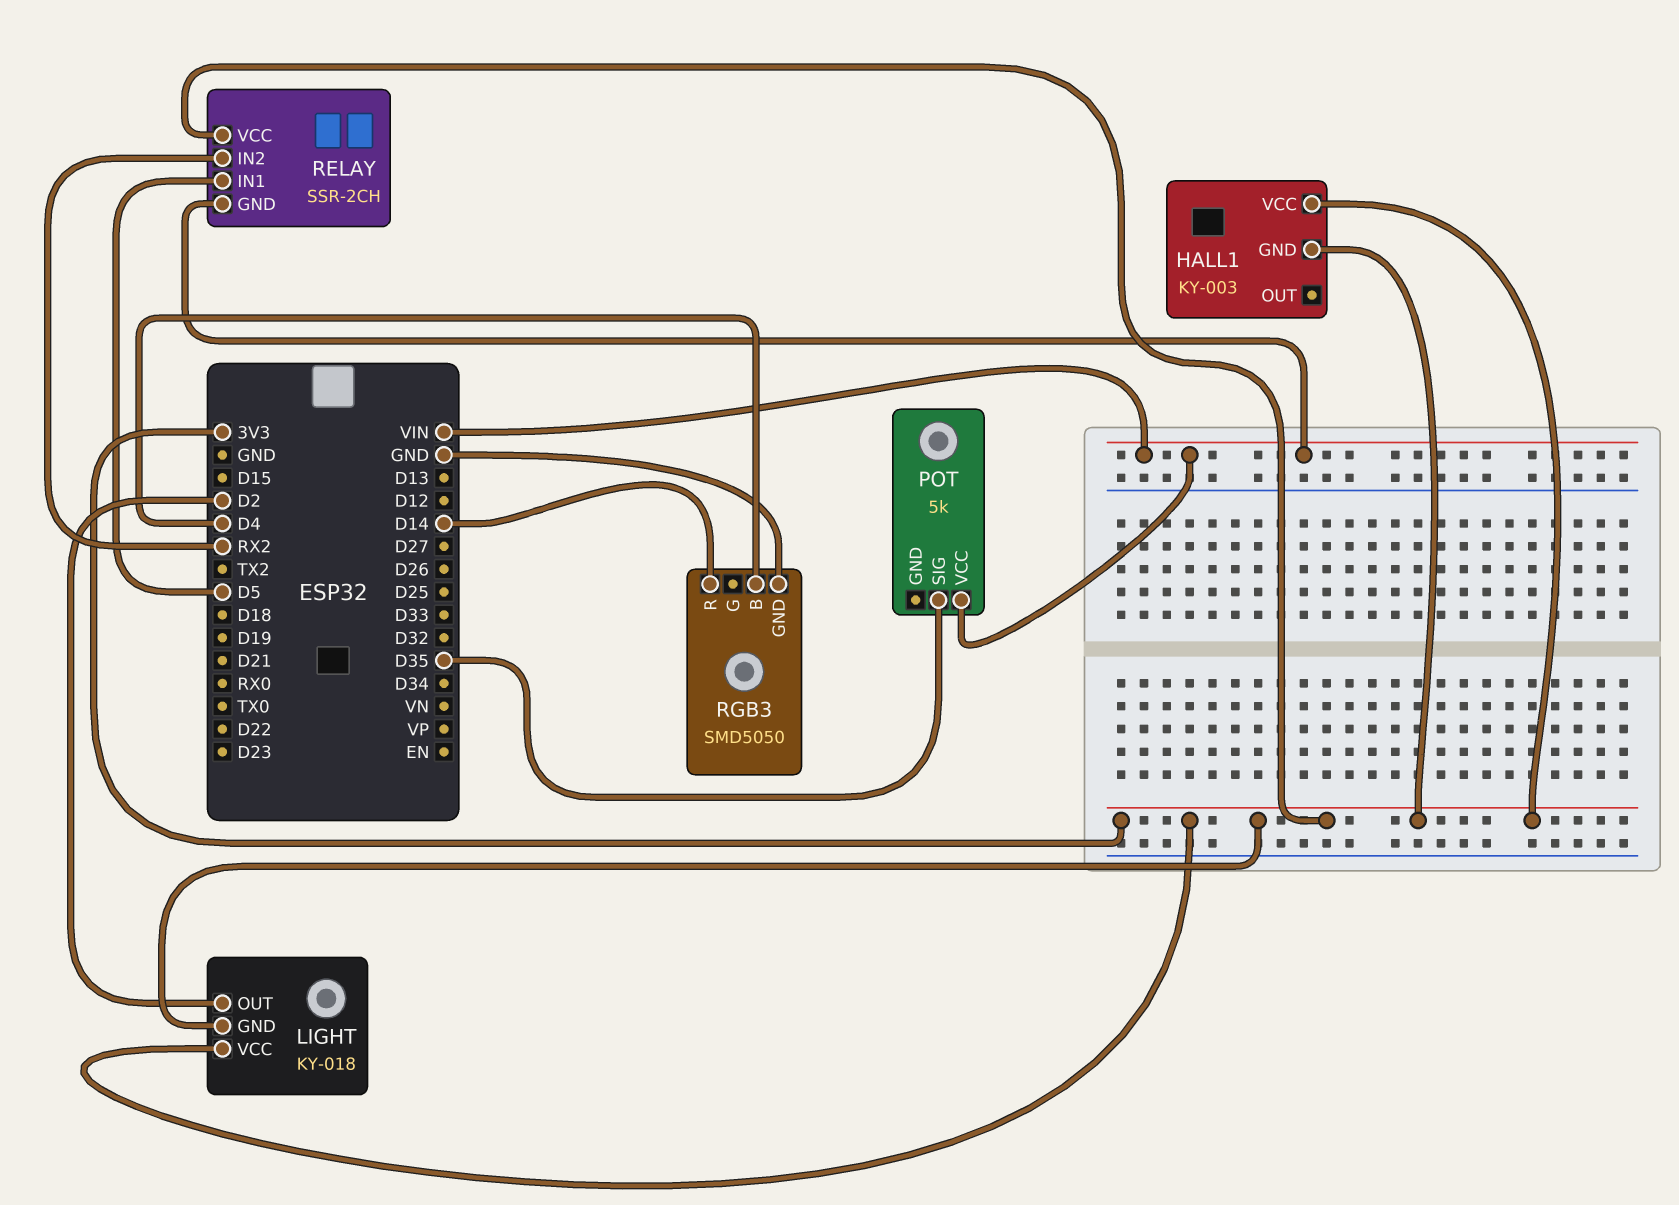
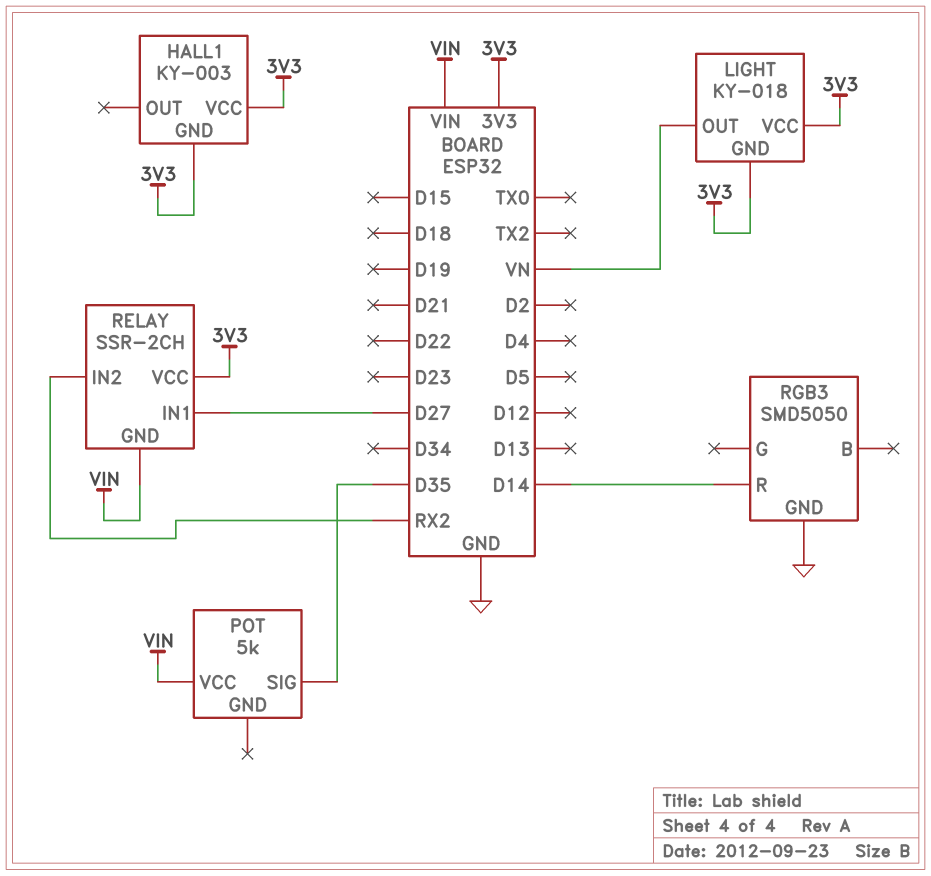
LIGHT pin OUT: D2 -> VN
RELAY pin IN1: D5 -> D27
RGB3 pin B: D4 -> none

